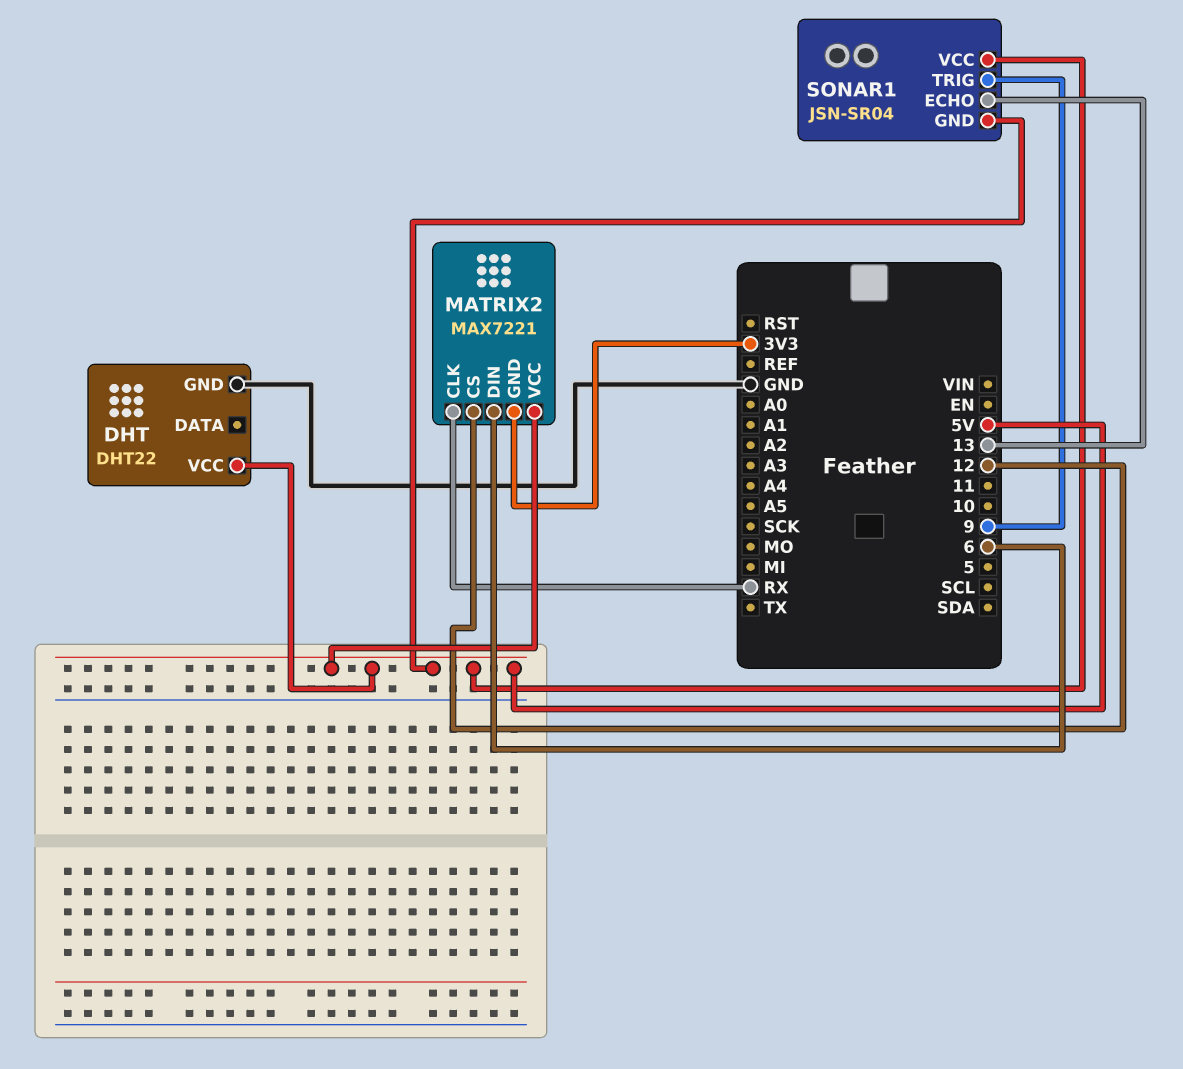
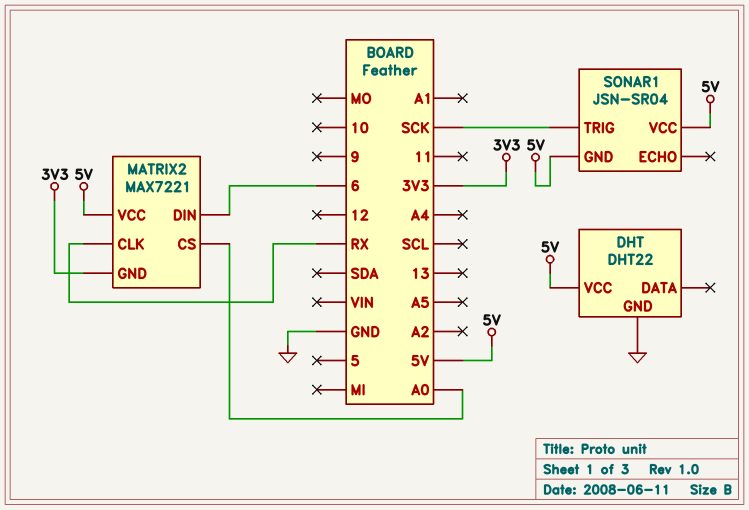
MATRIX2 pin CS: 12 -> A0
SONAR1 pin ECHO: 13 -> none
SONAR1 pin TRIG: 9 -> SCK

